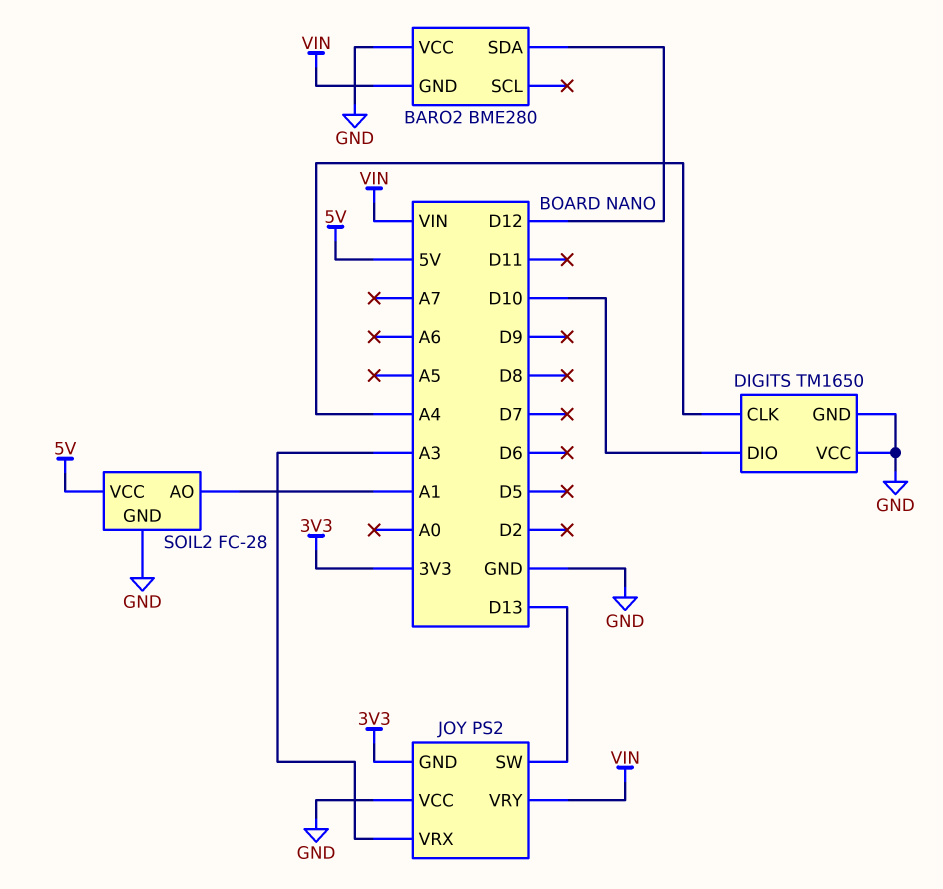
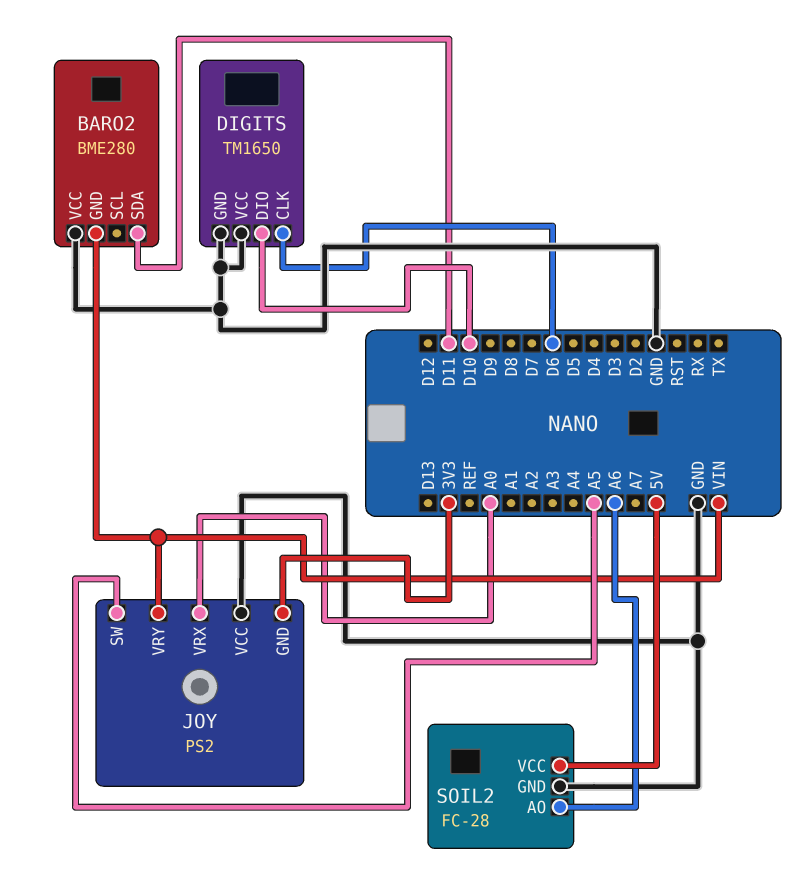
BARO2 pin SDA: D12 -> D11
DIGITS pin CLK: A4 -> D6
JOY pin SW: D13 -> A5
JOY pin VRX: A3 -> A0
SOIL2 pin AO: A1 -> A6

